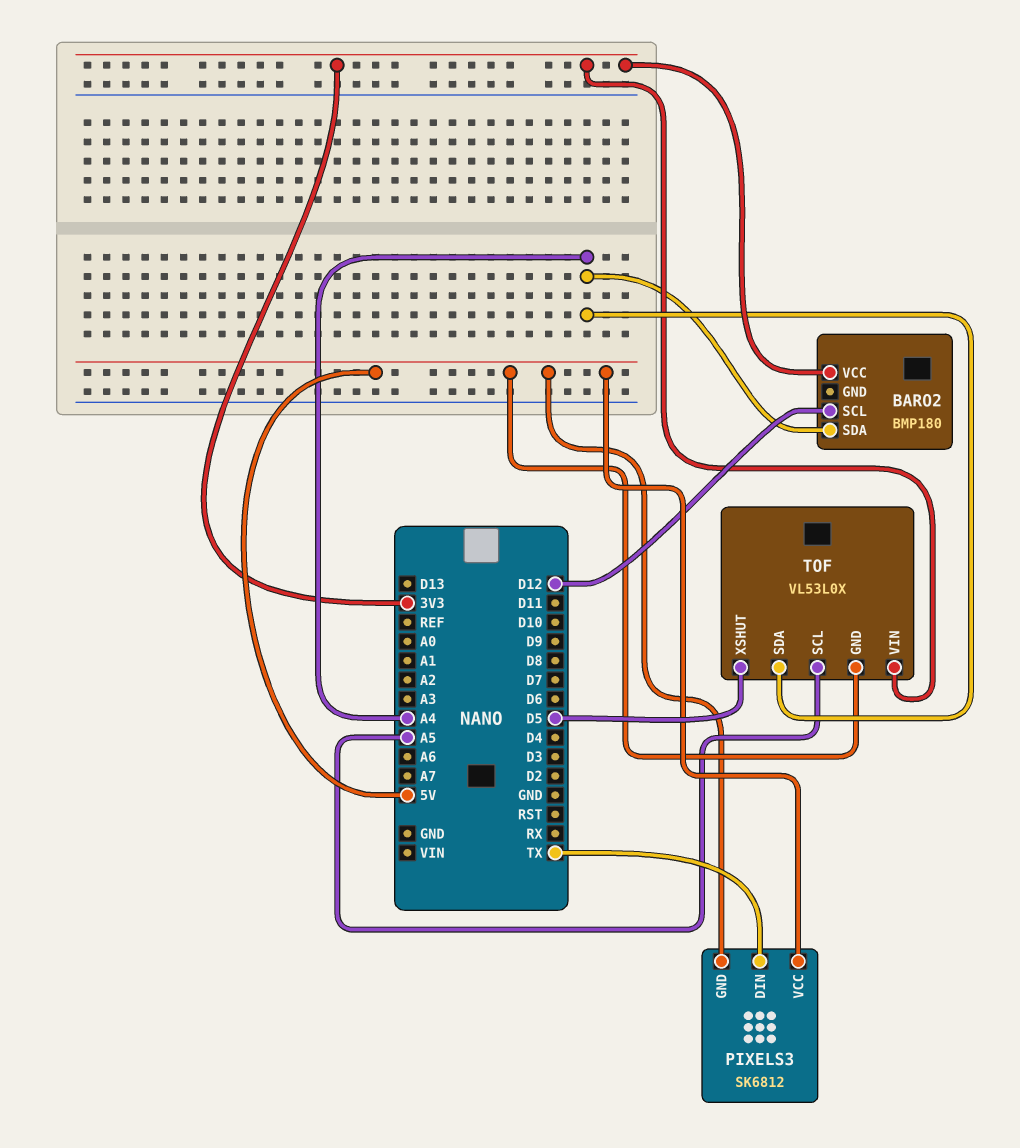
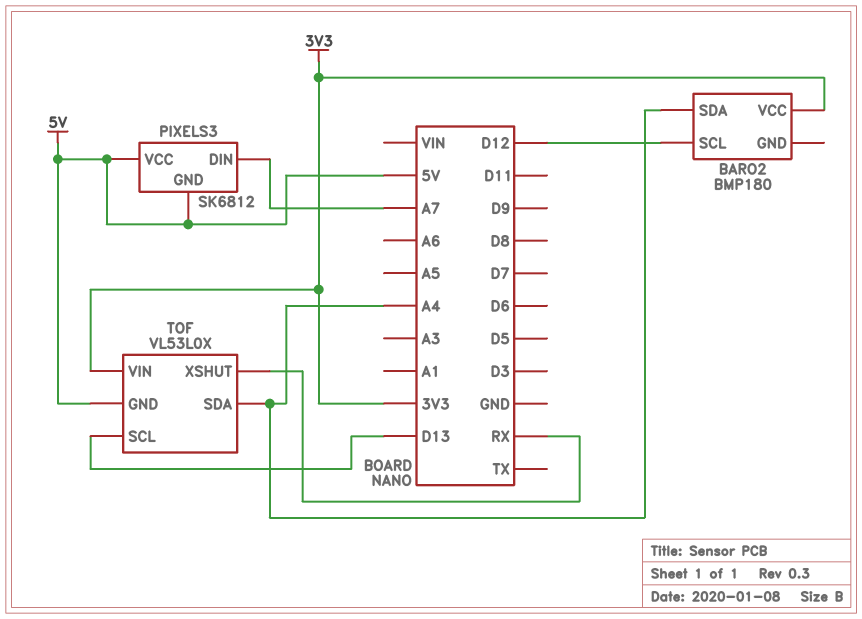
PIXELS3 pin DIN: TX -> A7
TOF pin SCL: A5 -> D13
TOF pin XSHUT: D5 -> RX

